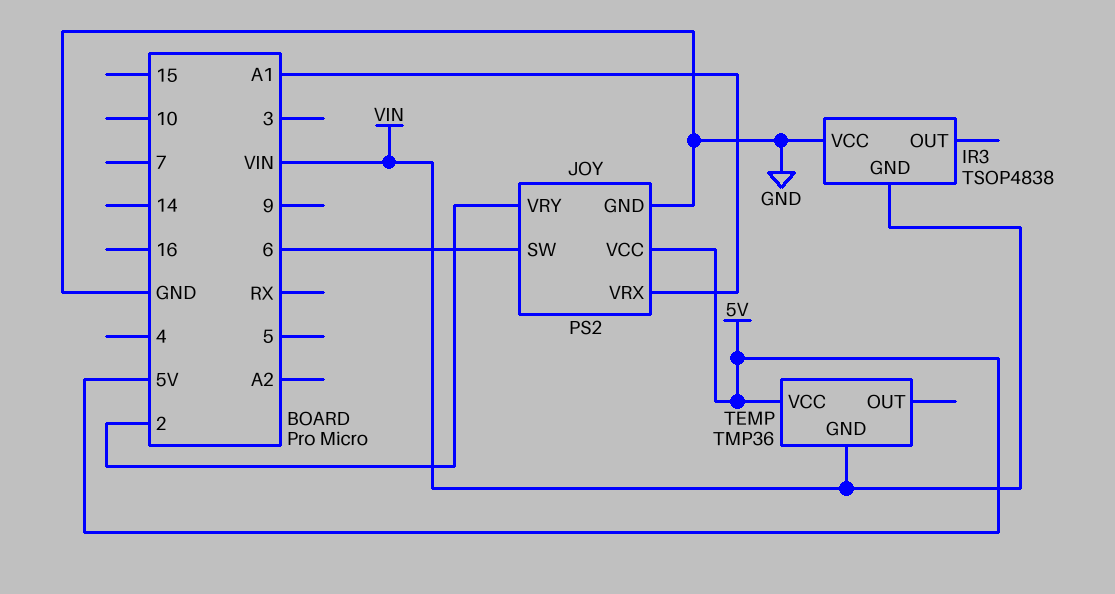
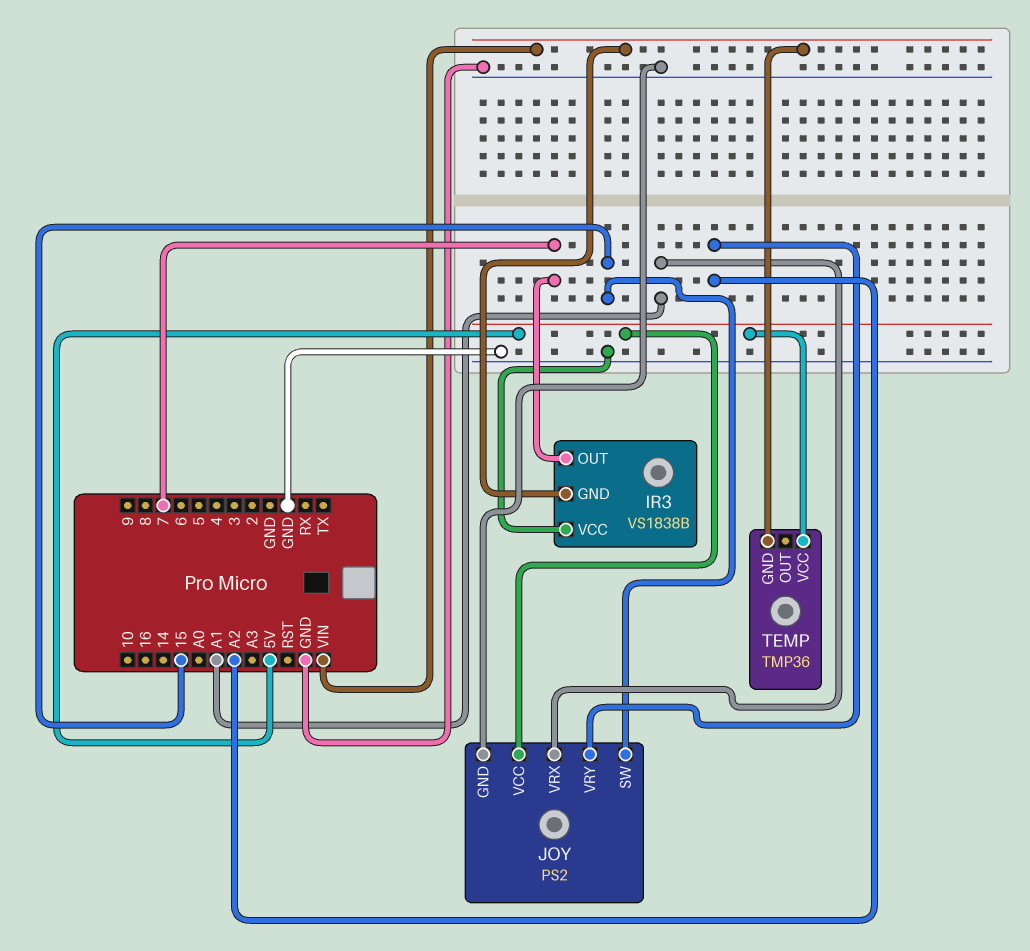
IR3: TSOP4838 -> VS1838B
IR3 pin OUT: none -> 7
JOY pin SW: 6 -> 15
JOY pin VRY: 2 -> A2

